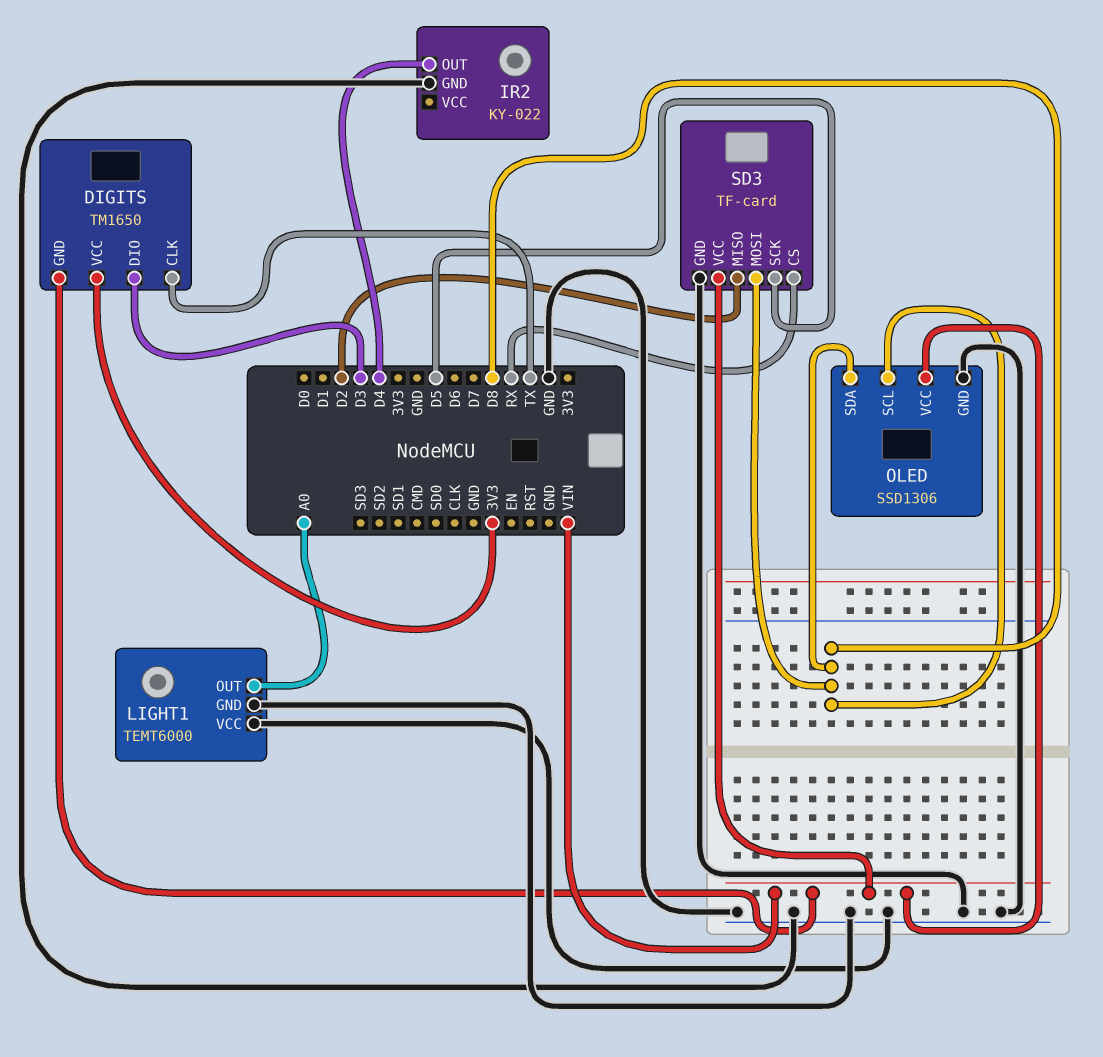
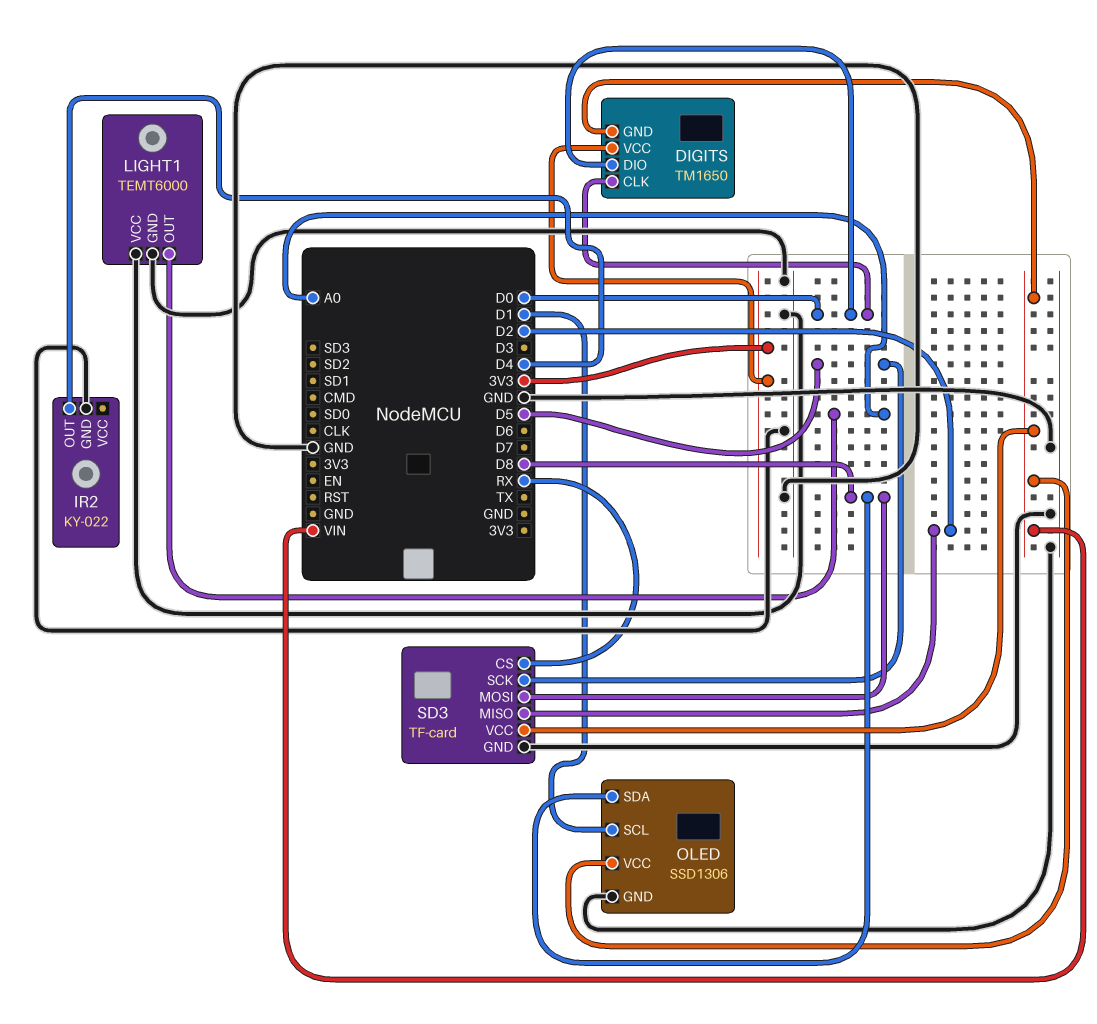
DIGITS pin CLK: TX -> D0
DIGITS pin DIO: D3 -> D0
OLED pin SCL: D8 -> D1

